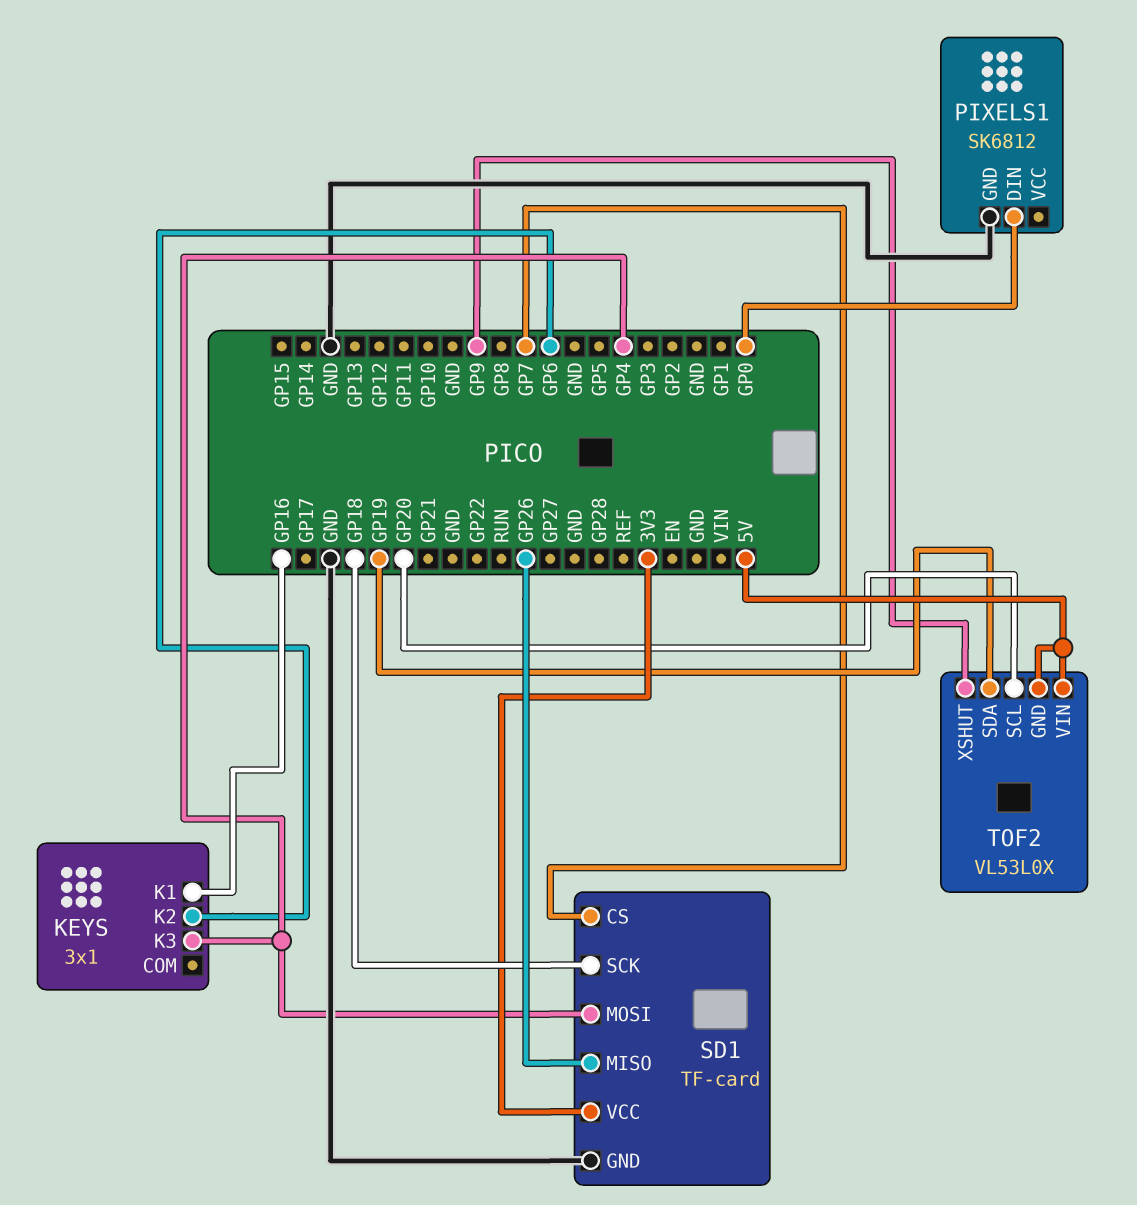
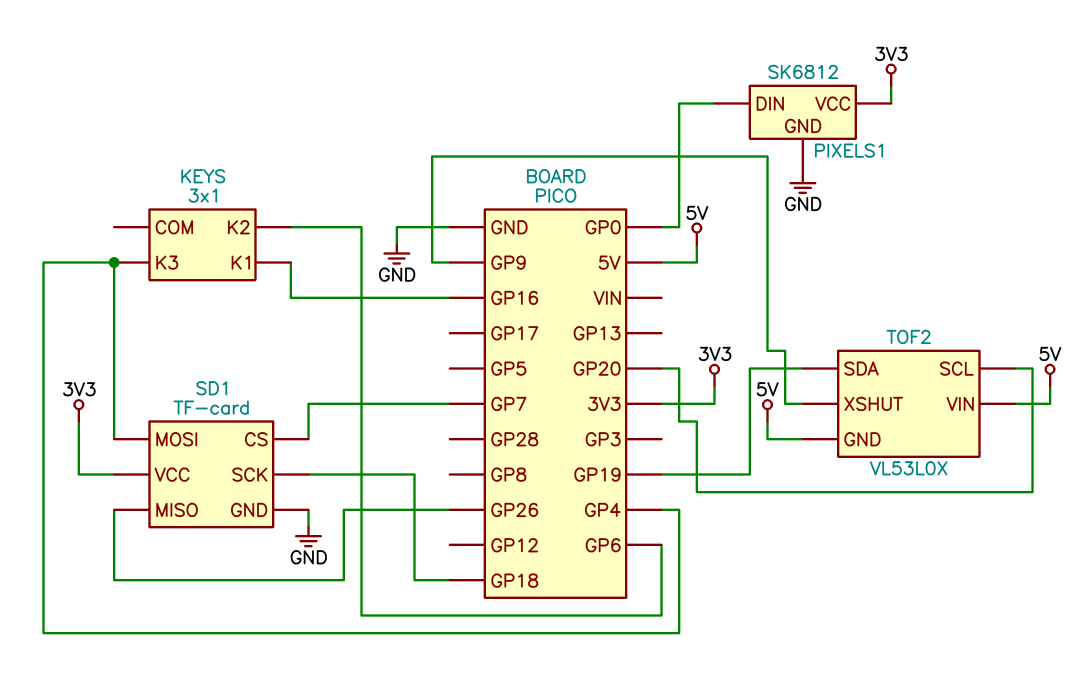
PIXELS1 pin VCC: none -> 3V3

